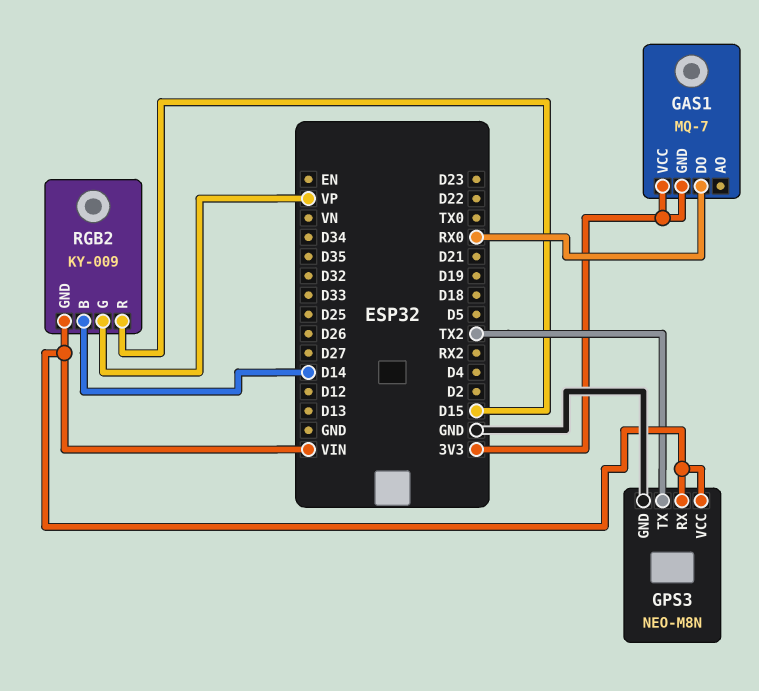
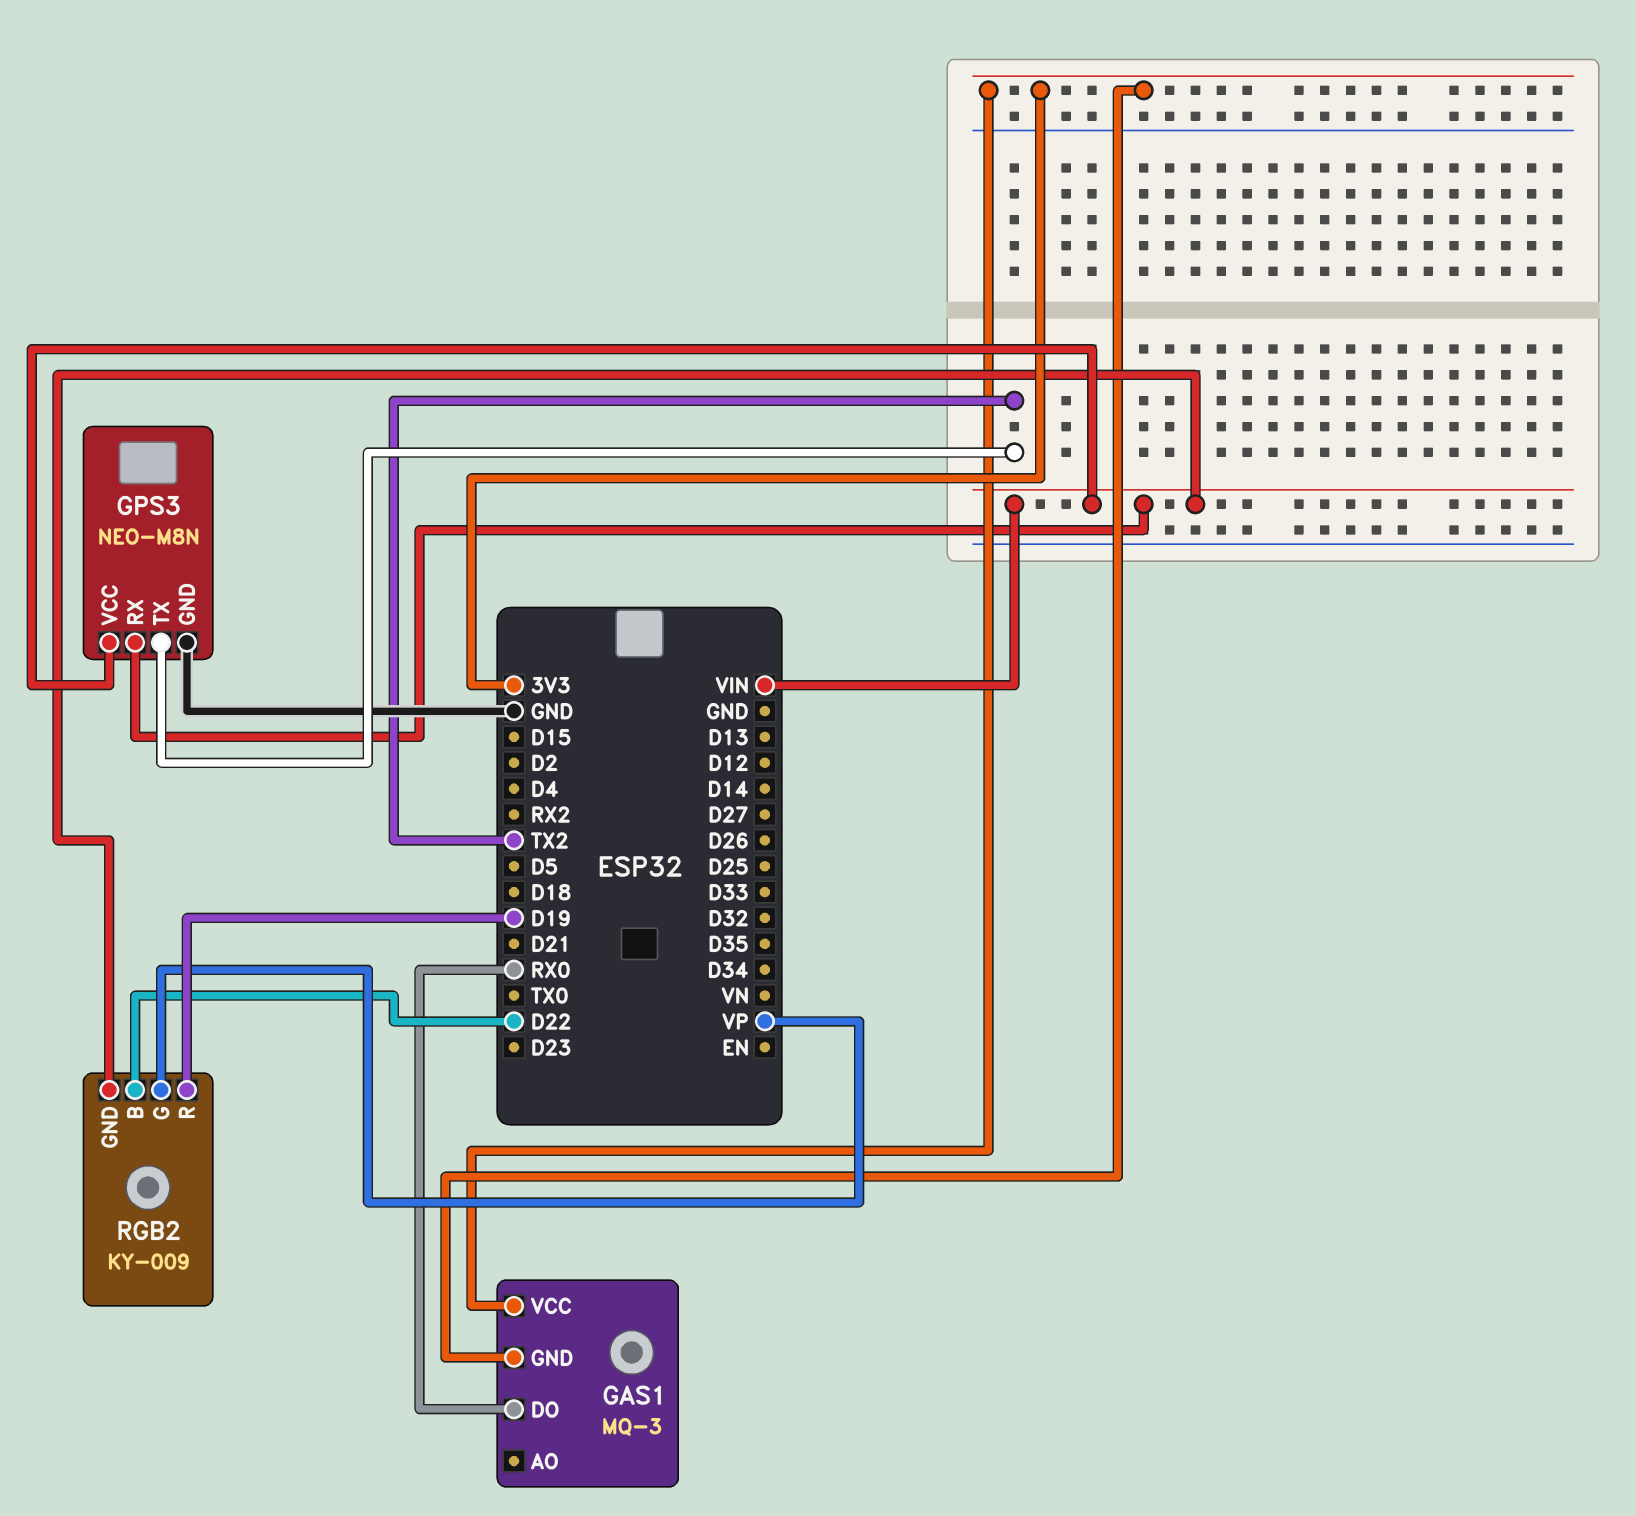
GAS1: MQ-7 -> MQ-3
RGB2 pin B: D14 -> D22
RGB2 pin R: D15 -> D19

